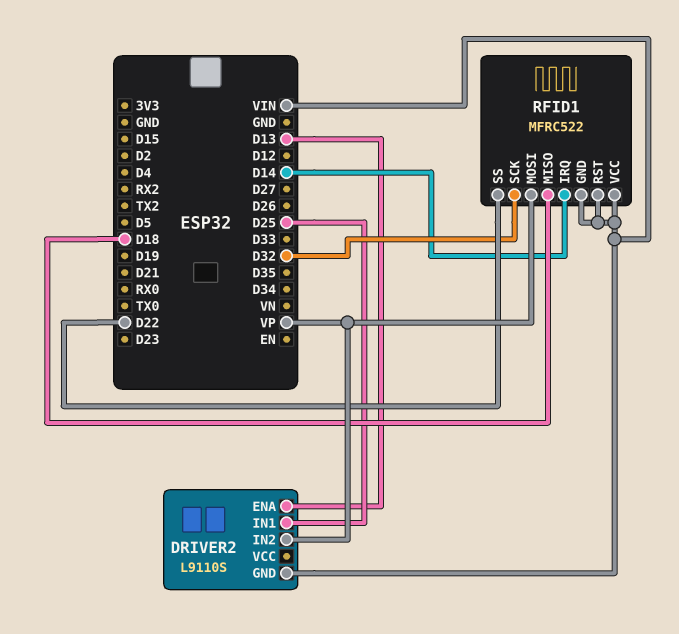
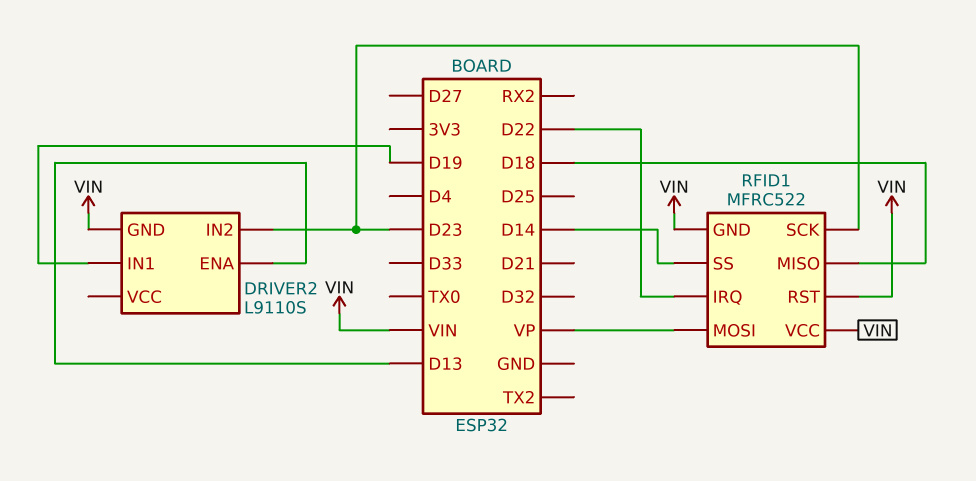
DRIVER2 pin IN1: D25 -> D19
DRIVER2 pin IN2: VP -> D23
RFID1 pin IRQ: D14 -> D22
RFID1 pin SCK: D32 -> D23
RFID1 pin SS: D22 -> D14

